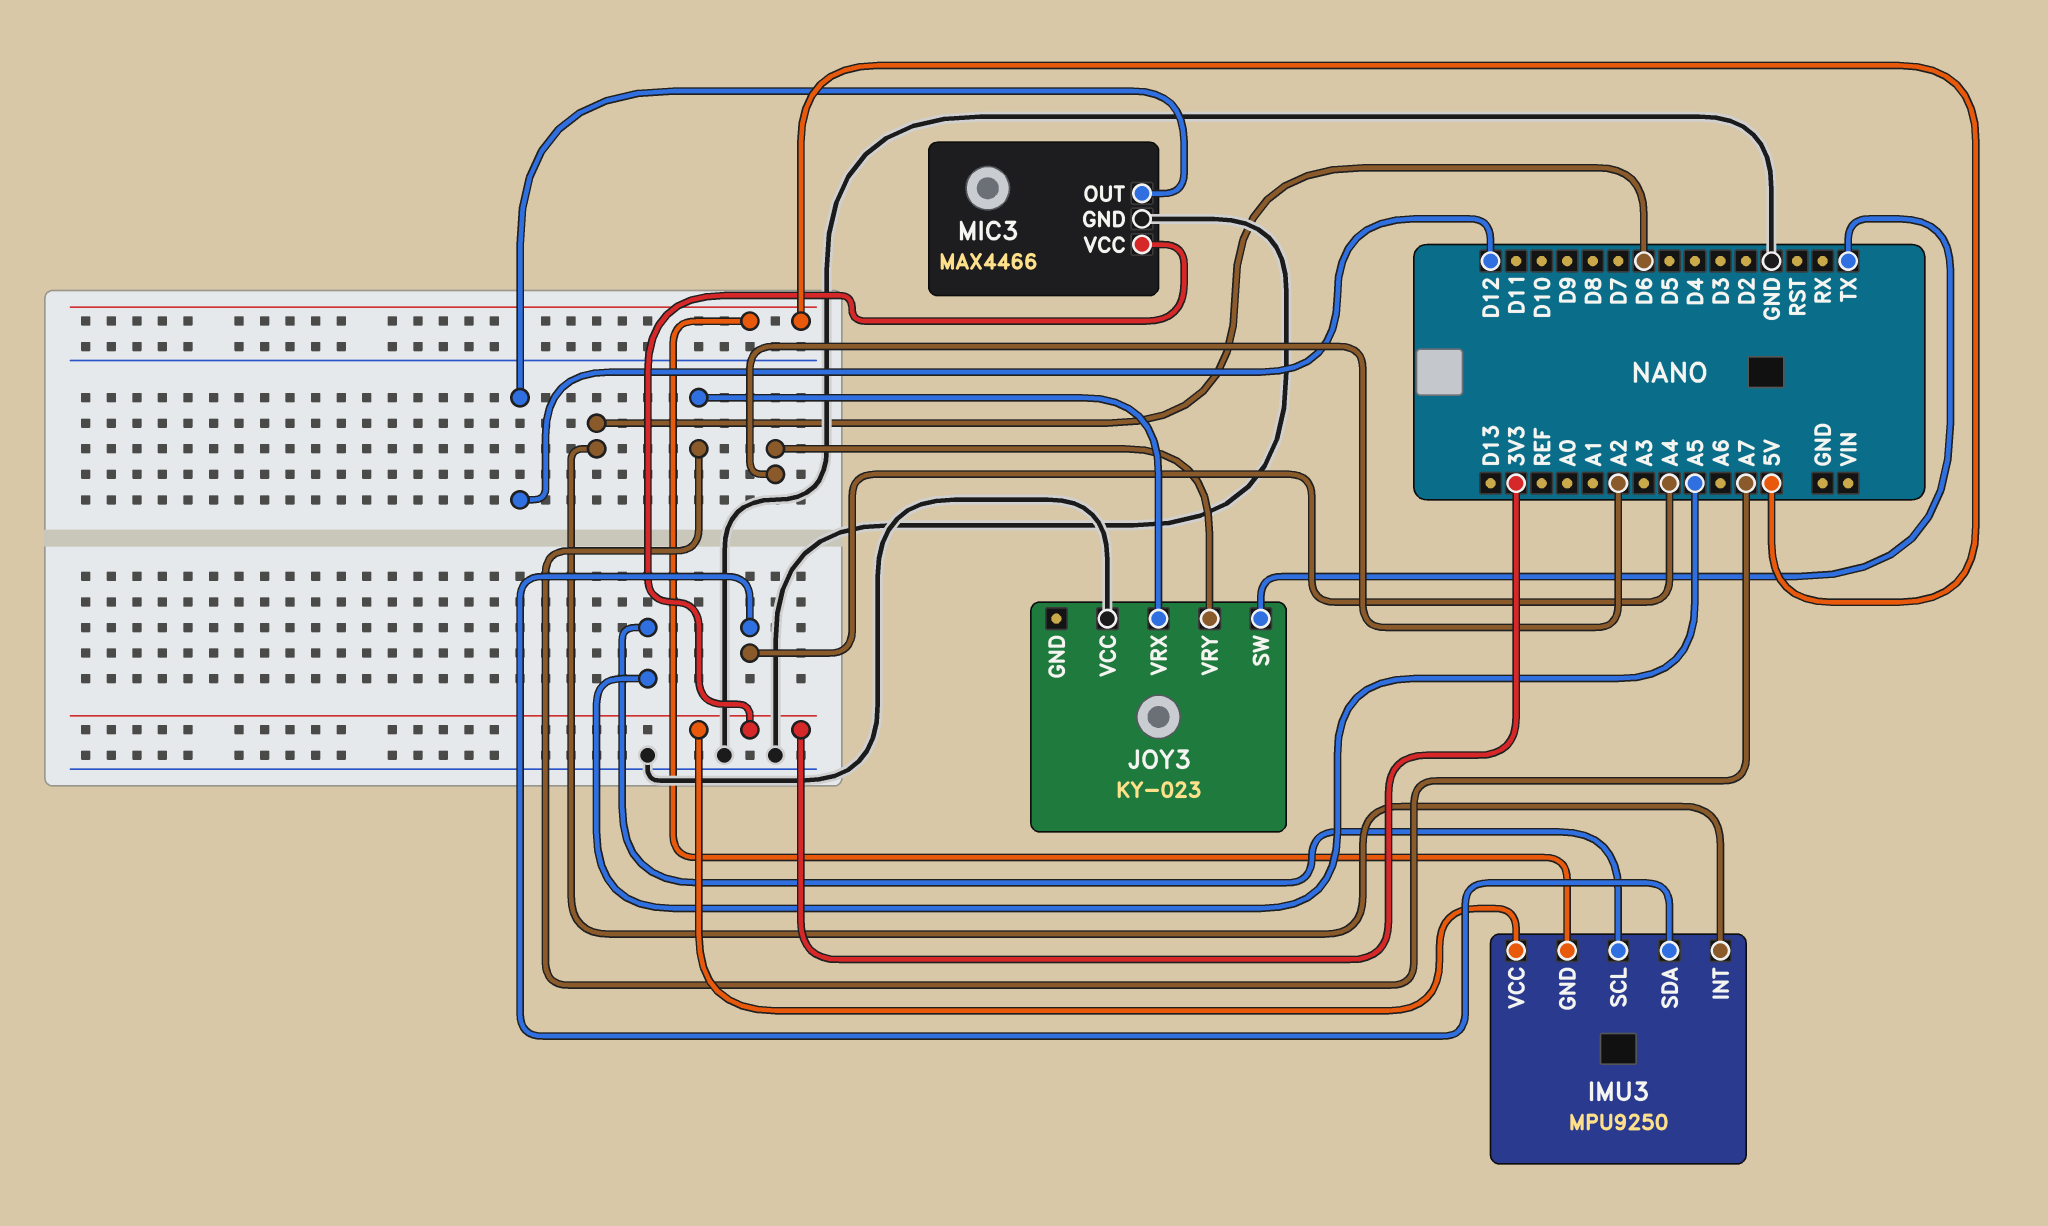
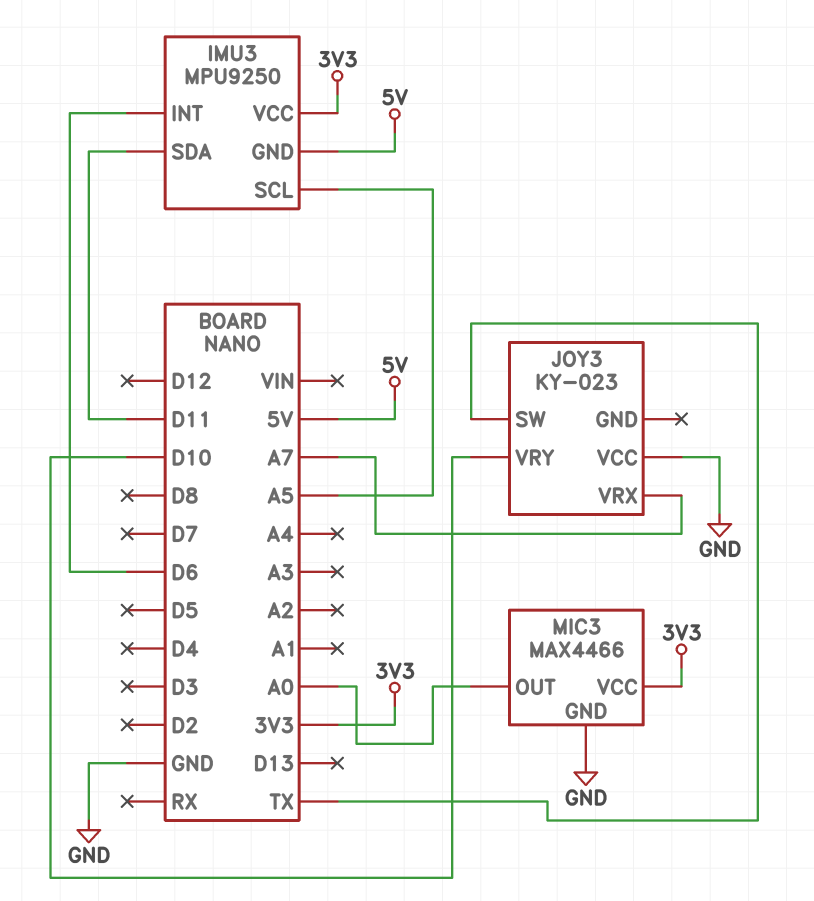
IMU3 pin SDA: A4 -> D11
JOY3 pin VRY: A2 -> D10
MIC3 pin OUT: D12 -> A0

